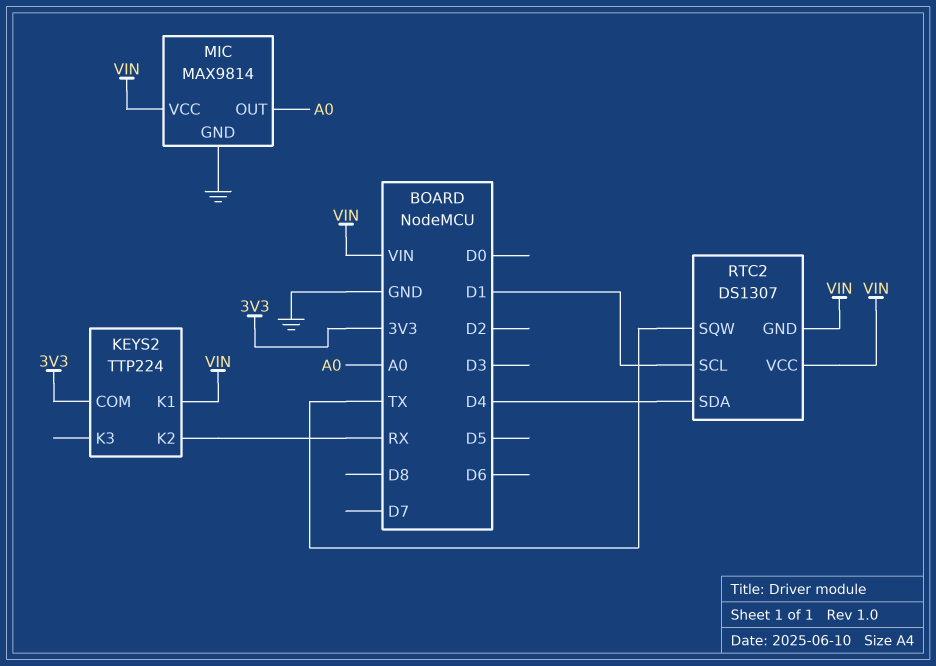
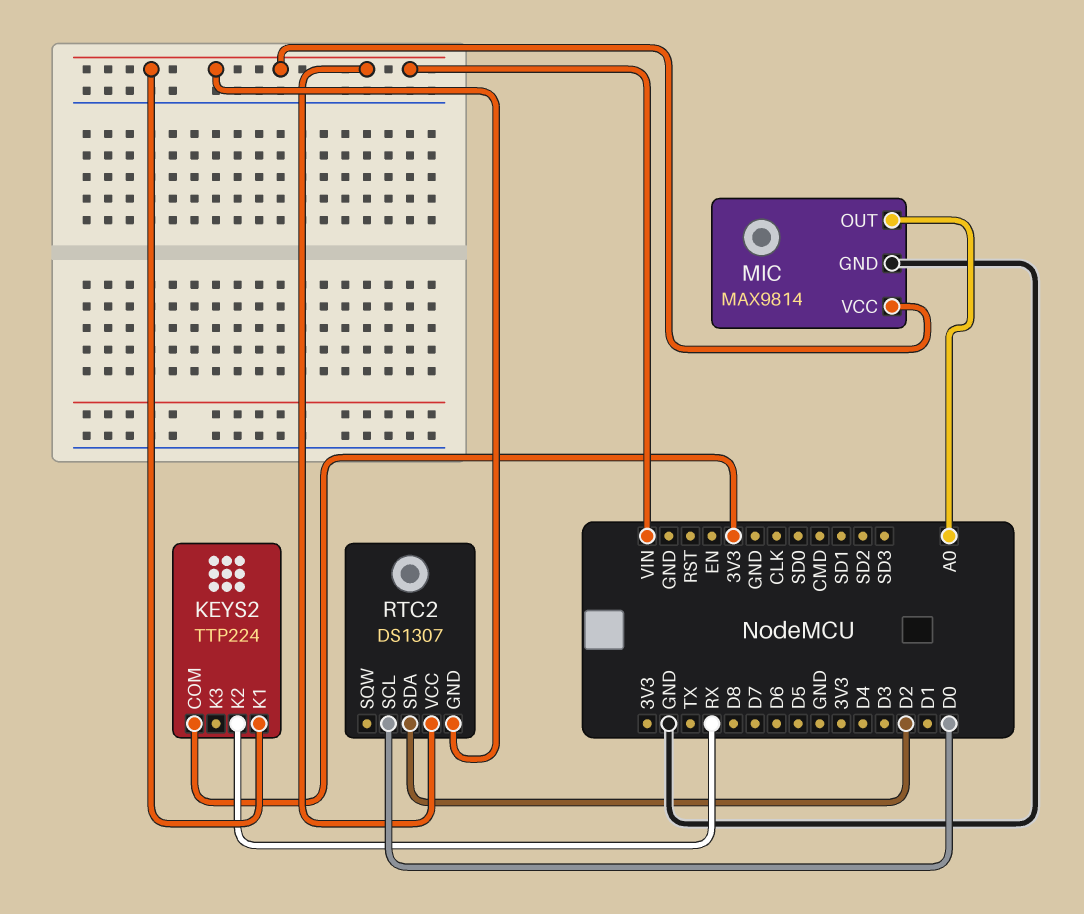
RTC2 pin SCL: D1 -> D0
RTC2 pin SDA: D4 -> D2
RTC2 pin SQW: TX -> none

